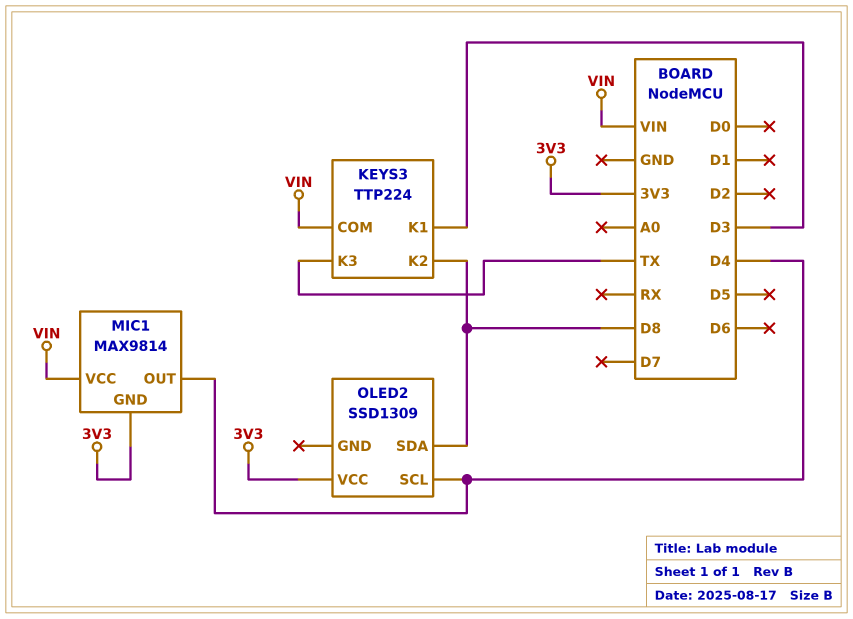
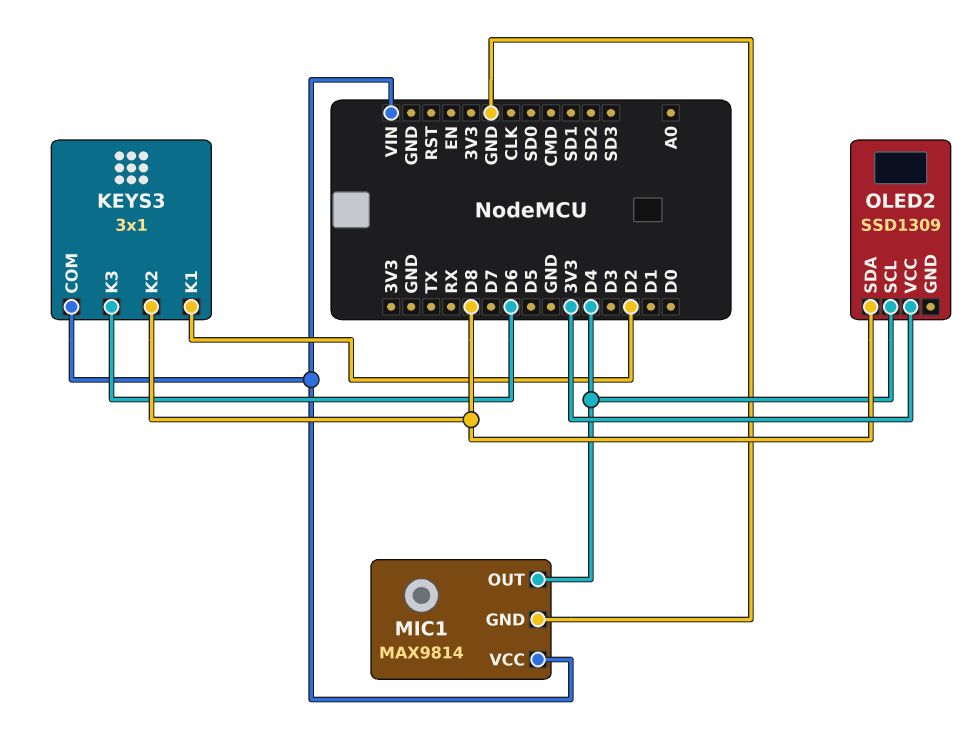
KEYS3: TTP224 -> 3x1
KEYS3 pin K1: D3 -> D2
KEYS3 pin K3: TX -> D6
MIC1 pin GND: 3V3 -> GND

